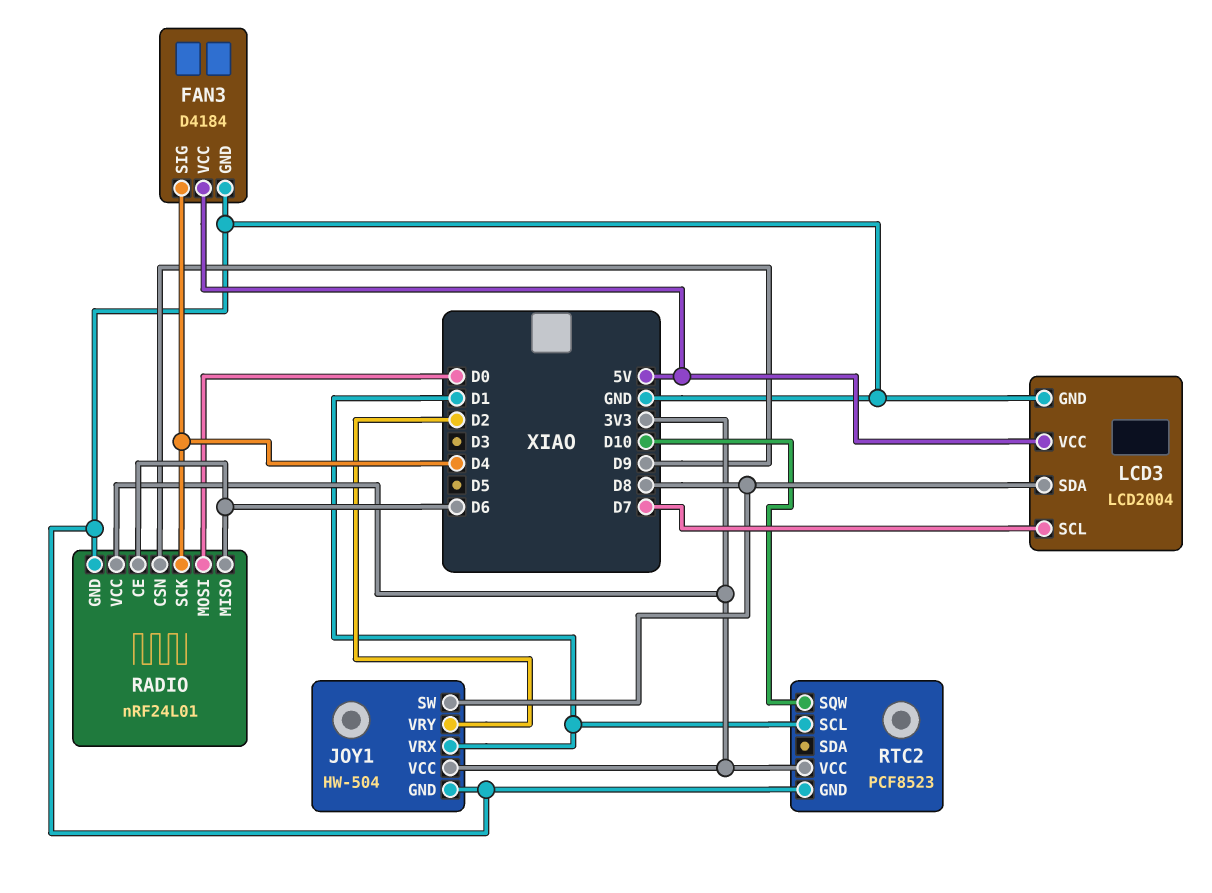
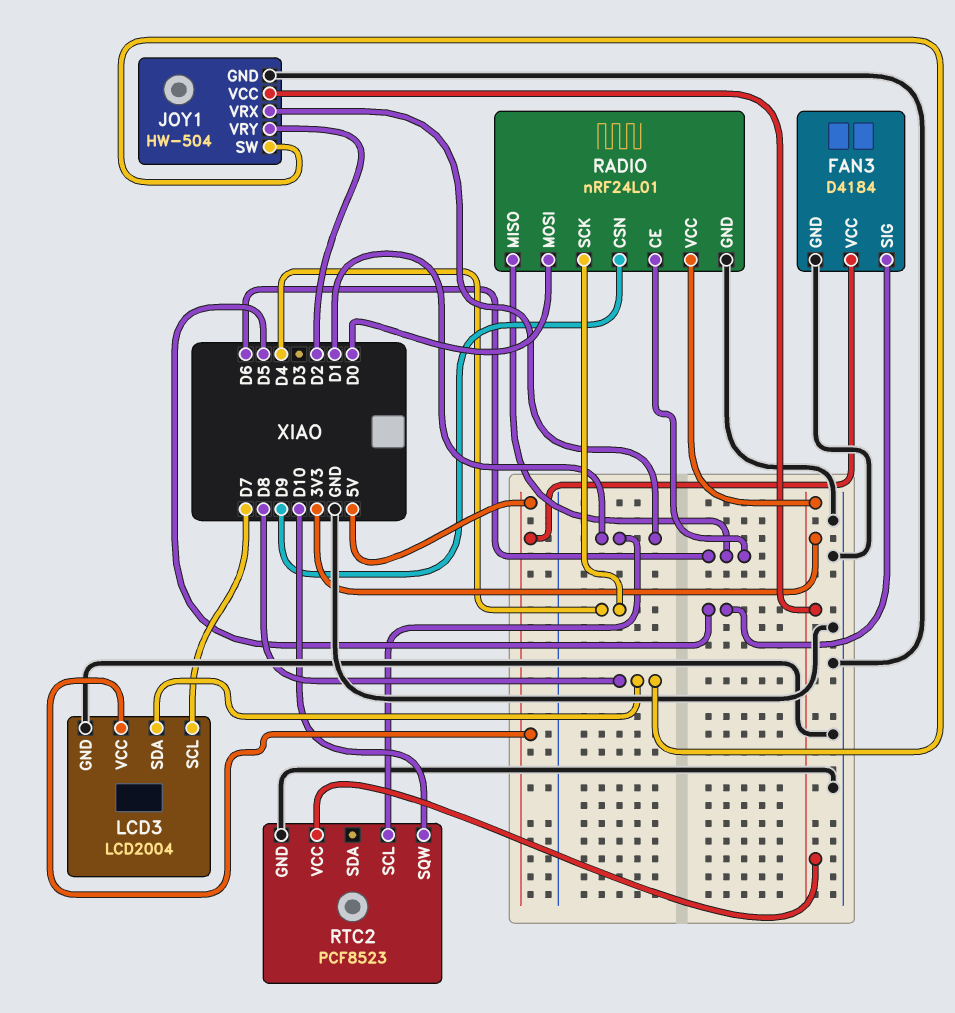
FAN3 pin SIG: D4 -> D5

